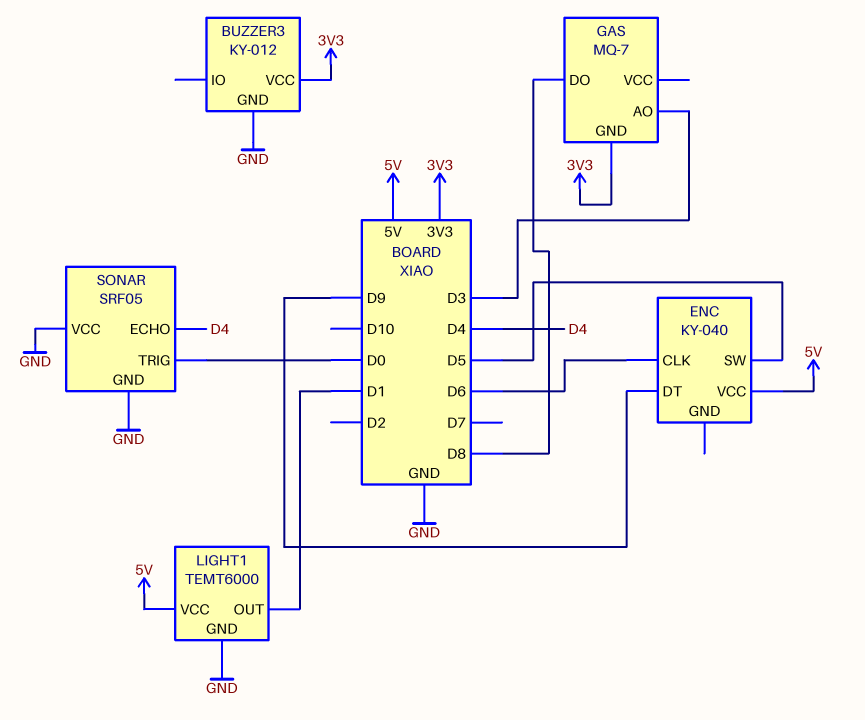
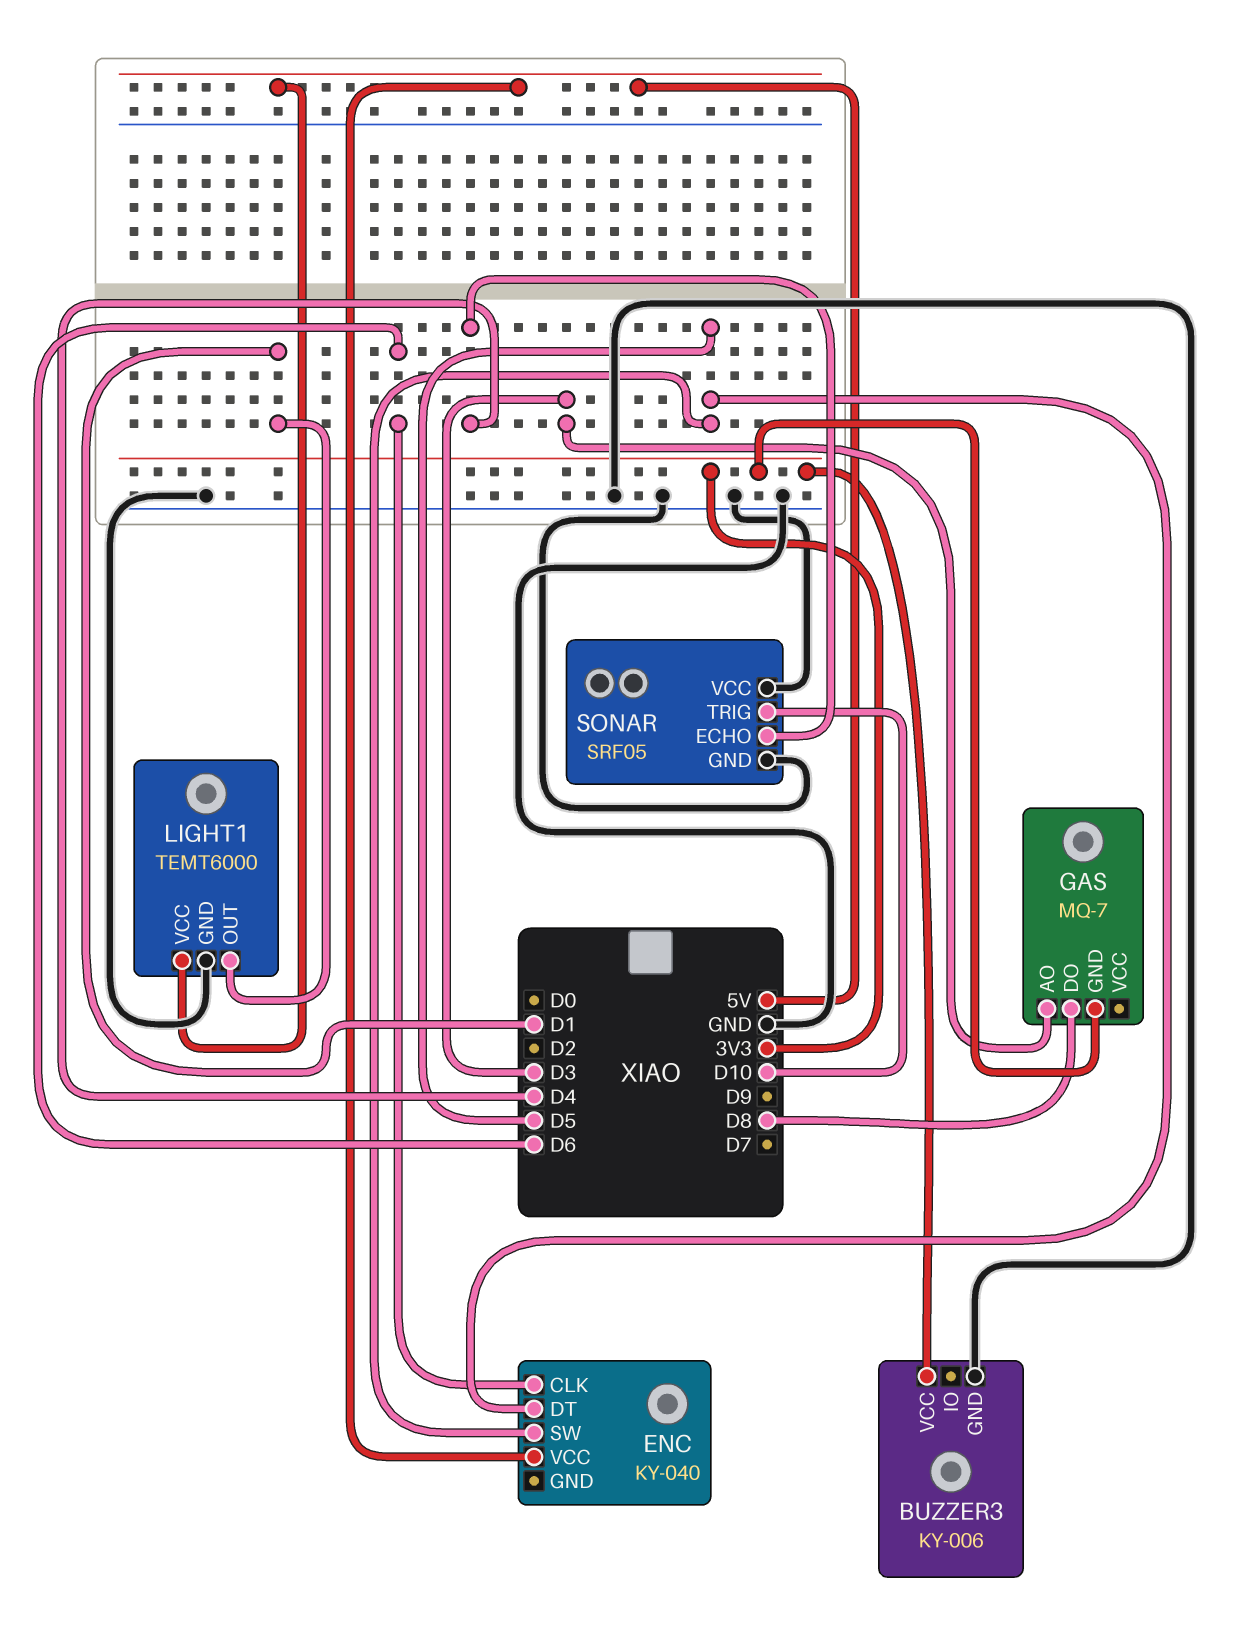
BUZZER3: KY-012 -> KY-006
ENC pin DT: D9 -> D5
SONAR pin TRIG: D0 -> D10

